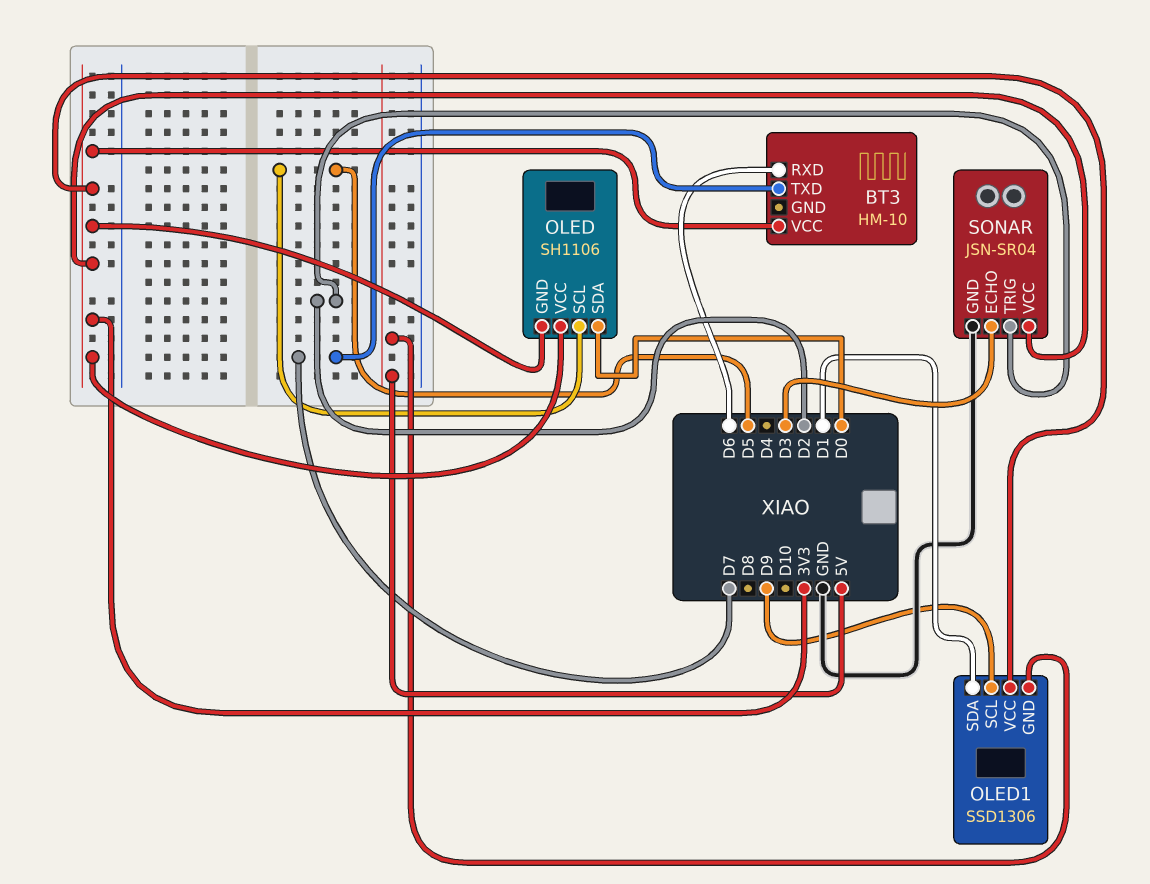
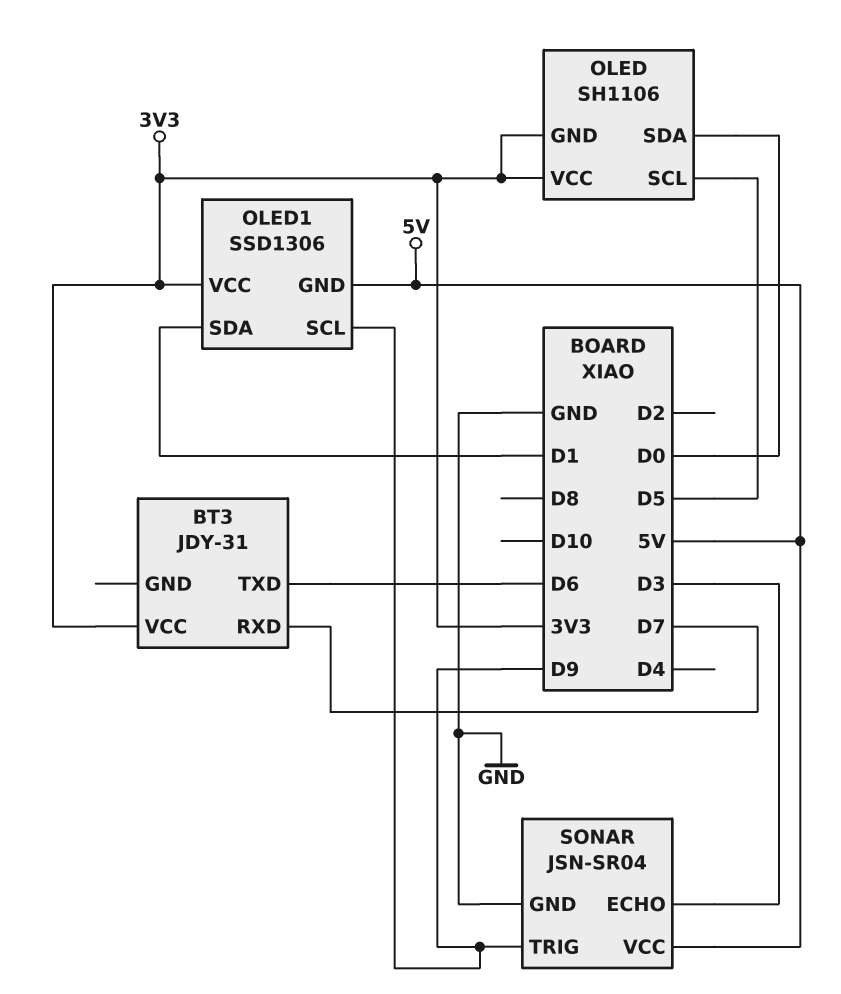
BT3: HM-10 -> JDY-31
BT3 pin RXD: D6 -> D7
BT3 pin TXD: D7 -> D6
SONAR pin TRIG: D2 -> D9
SONAR pin VCC: 3V3 -> 5V

